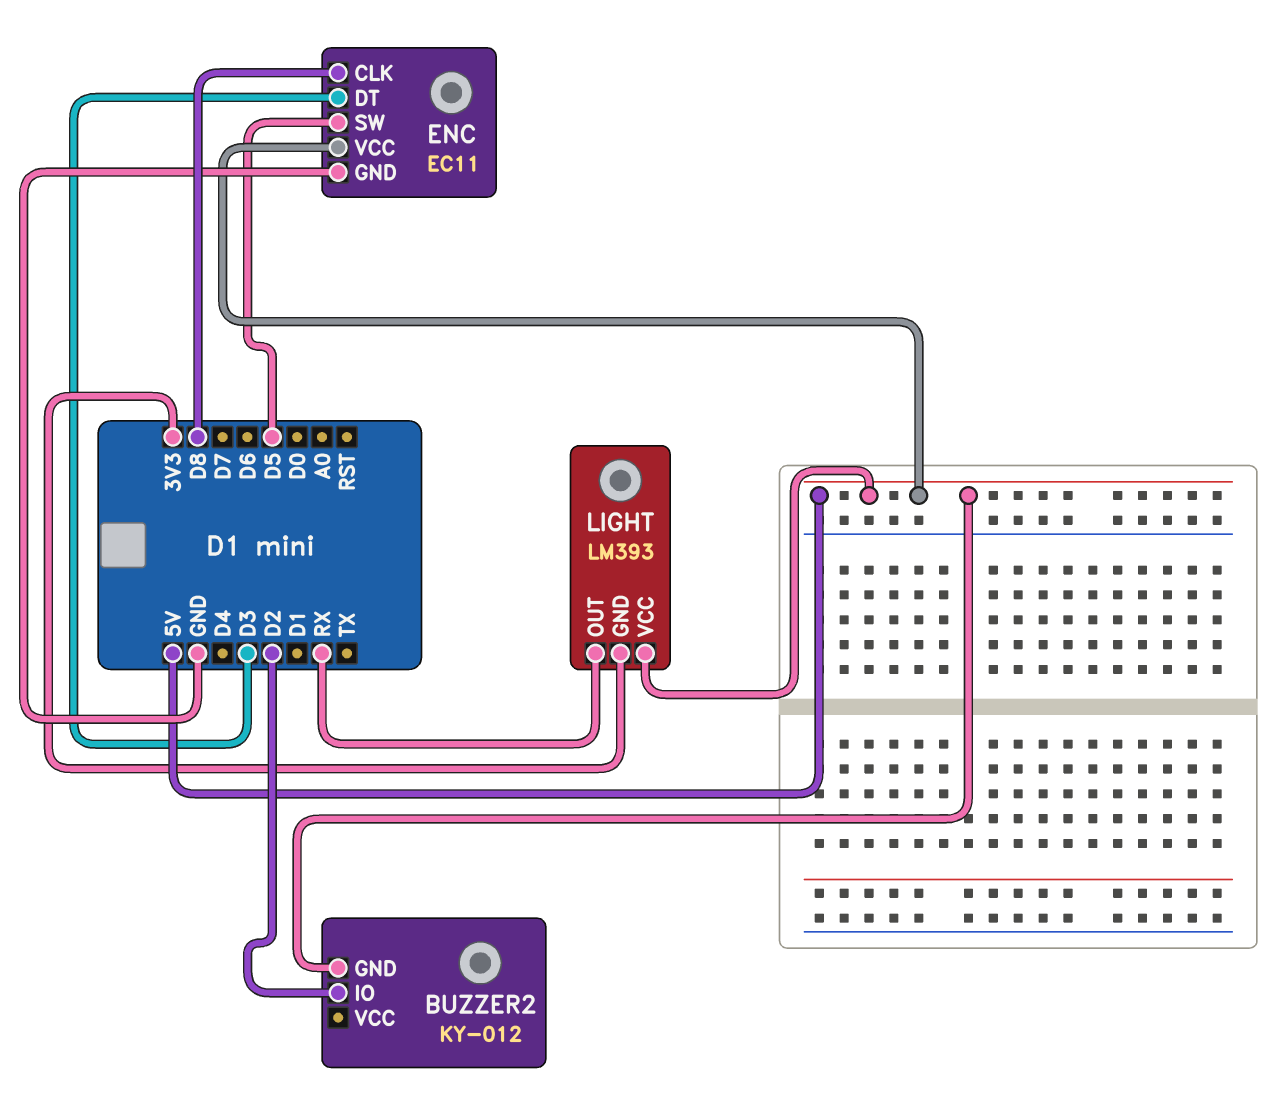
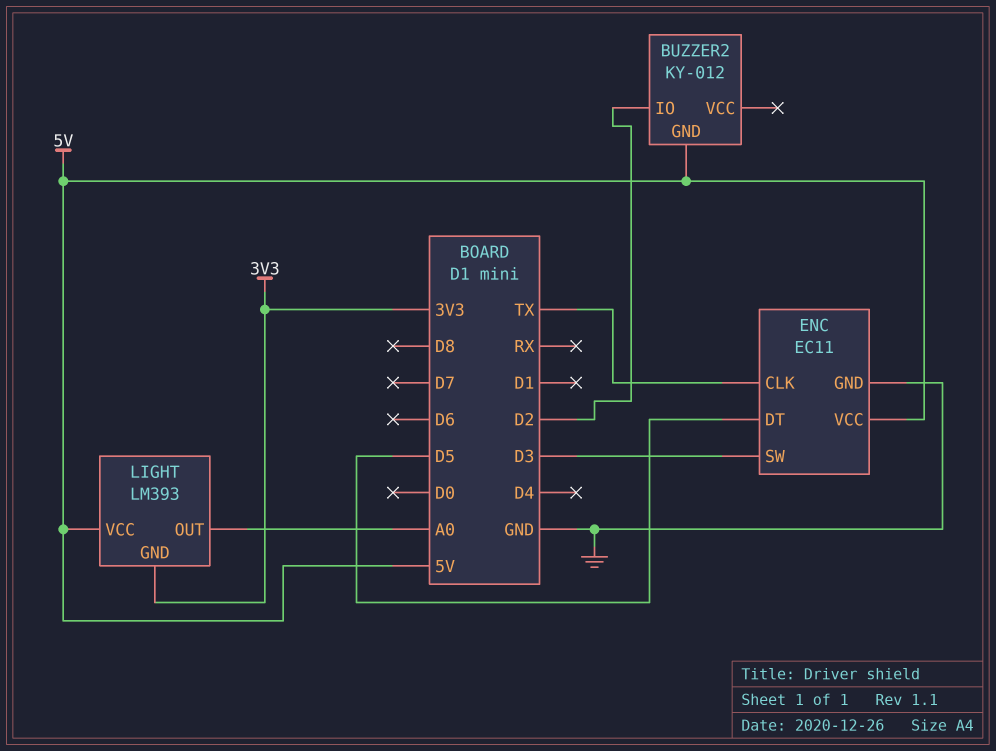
ENC pin CLK: D8 -> TX
ENC pin DT: D3 -> D5
ENC pin SW: D5 -> D3
LIGHT pin OUT: RX -> A0

